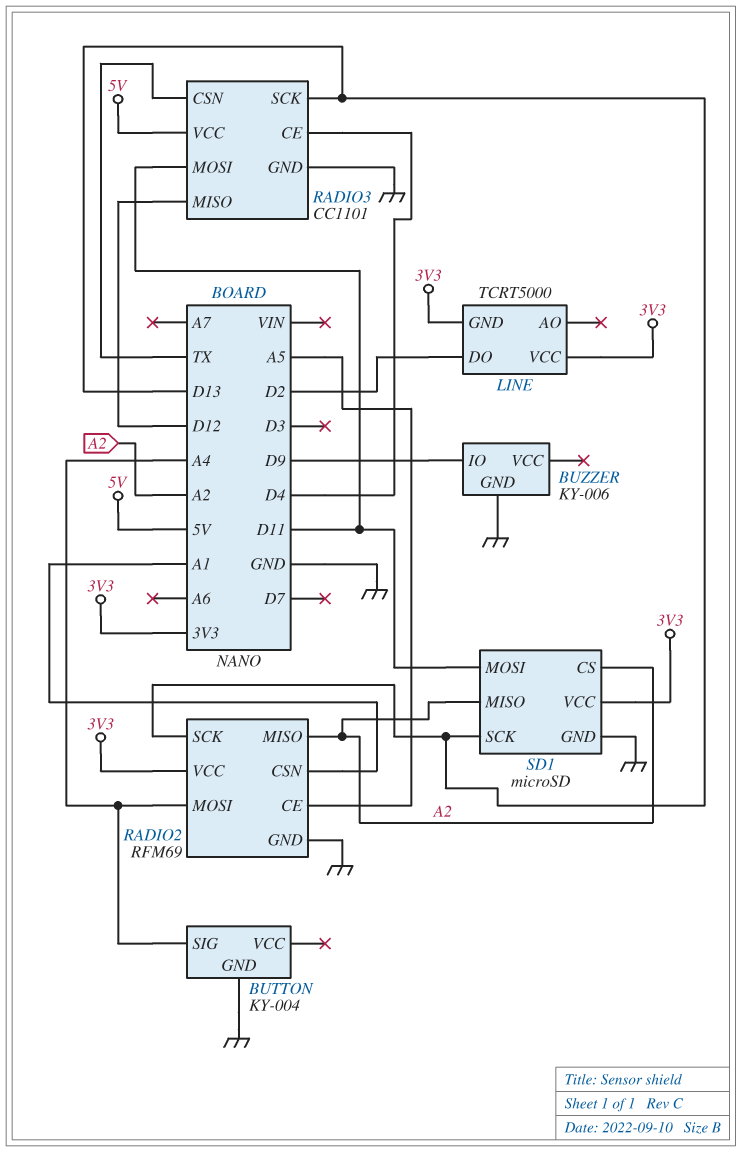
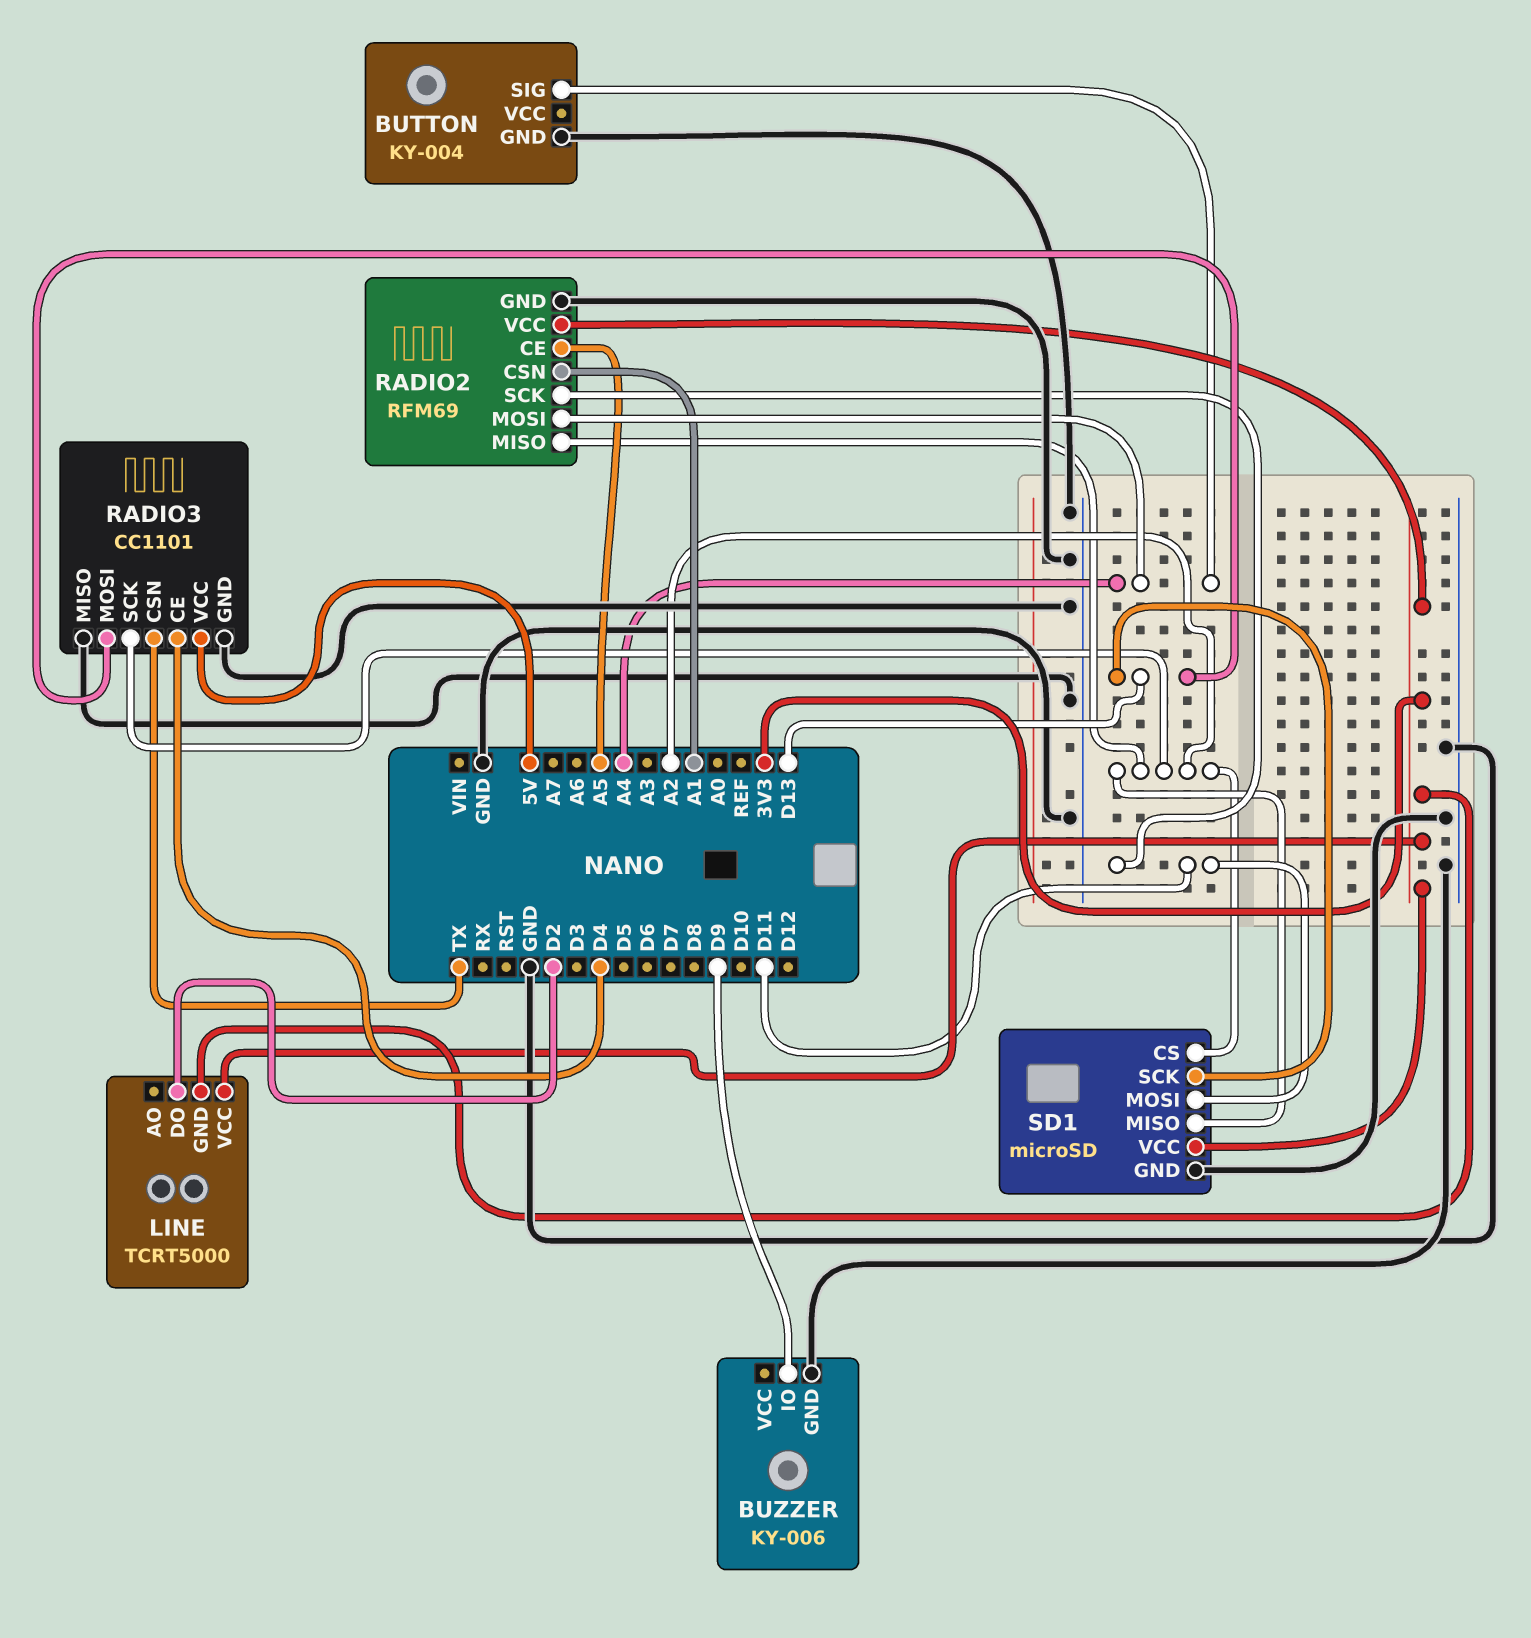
RADIO2 pin SCK: D13 -> D11
RADIO3 pin MISO: D12 -> GND
RADIO3 pin MOSI: D11 -> D13
RADIO3 pin SCK: D13 -> A2

